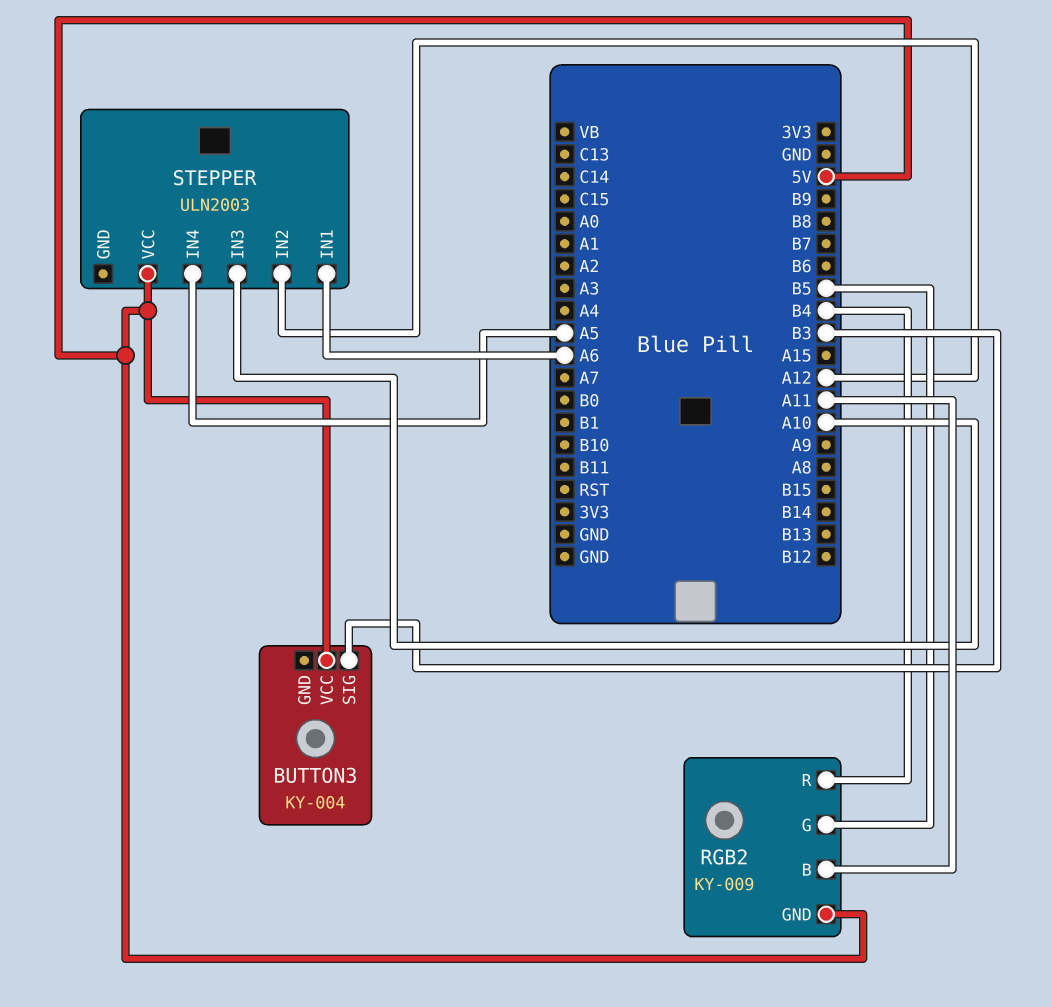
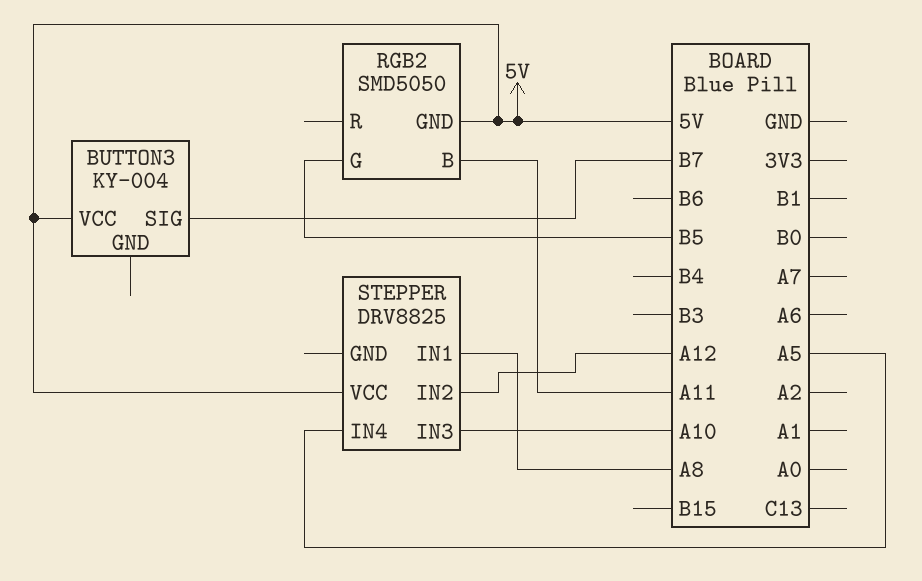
BUTTON3 pin SIG: B3 -> B7
RGB2: KY-009 -> SMD5050
RGB2 pin R: B4 -> none
STEPPER: ULN2003 -> DRV8825
STEPPER pin IN1: A6 -> A8

